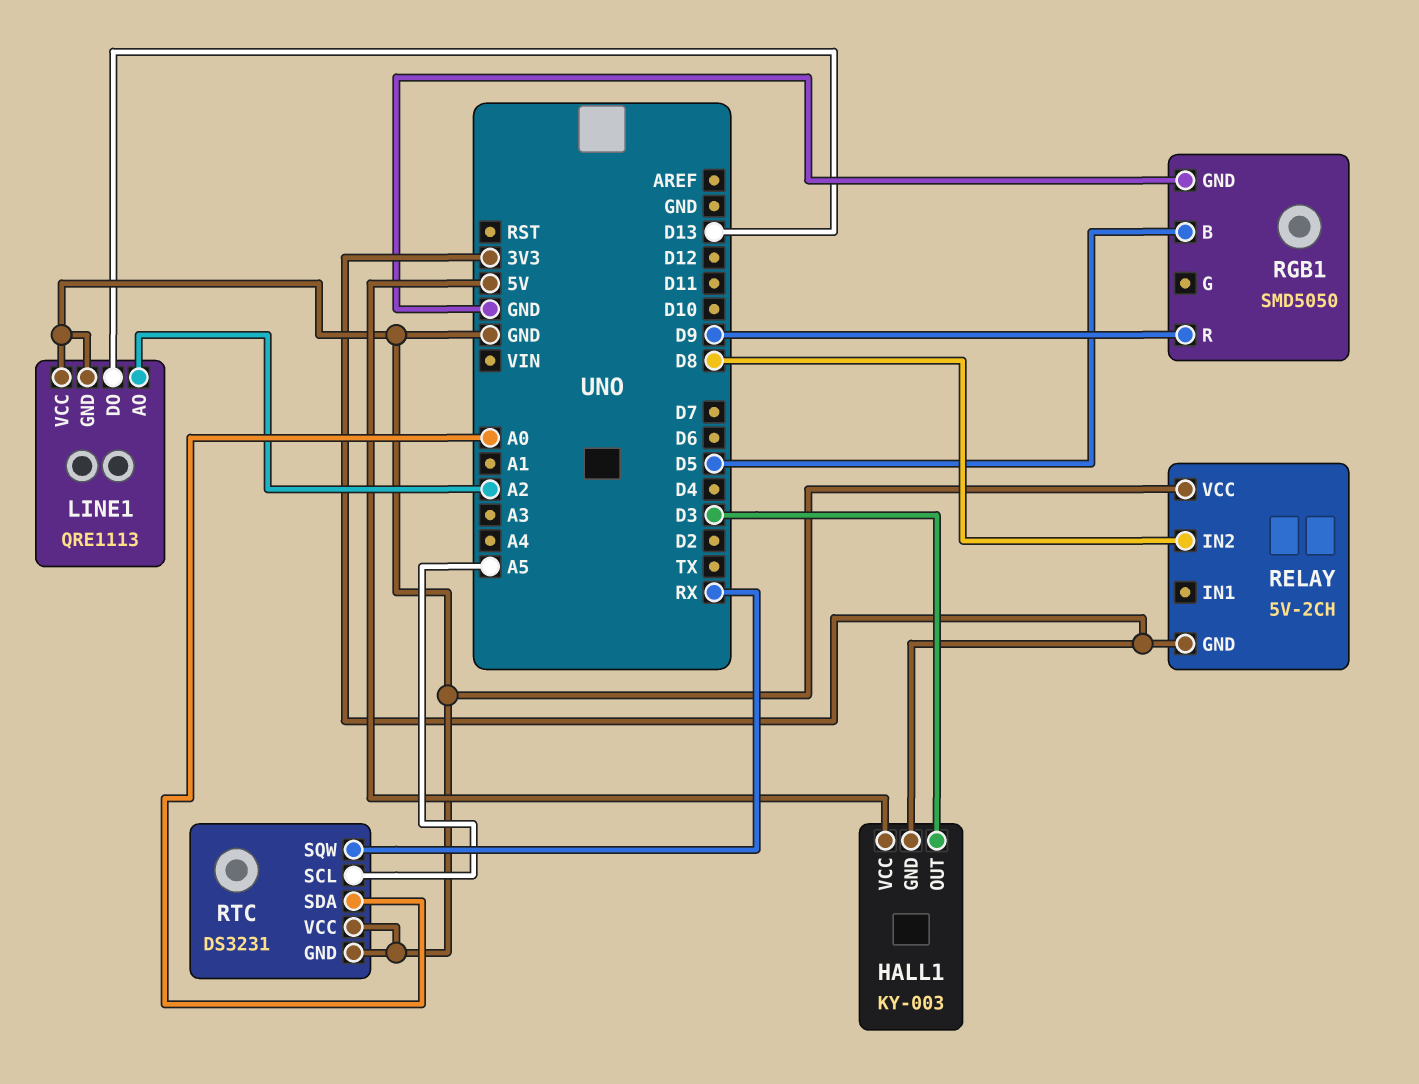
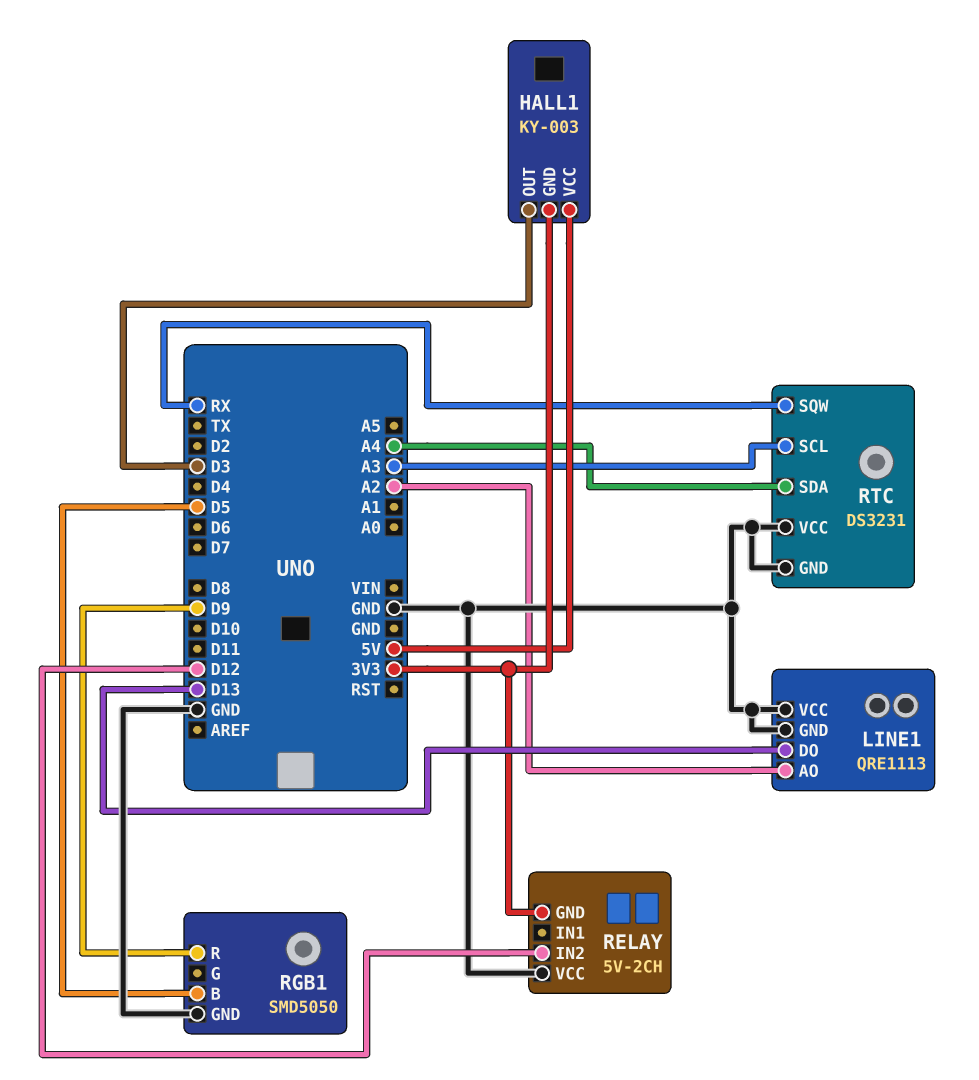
RELAY pin IN2: D8 -> D12
RTC pin SCL: A5 -> A3
RTC pin SDA: A0 -> A4

